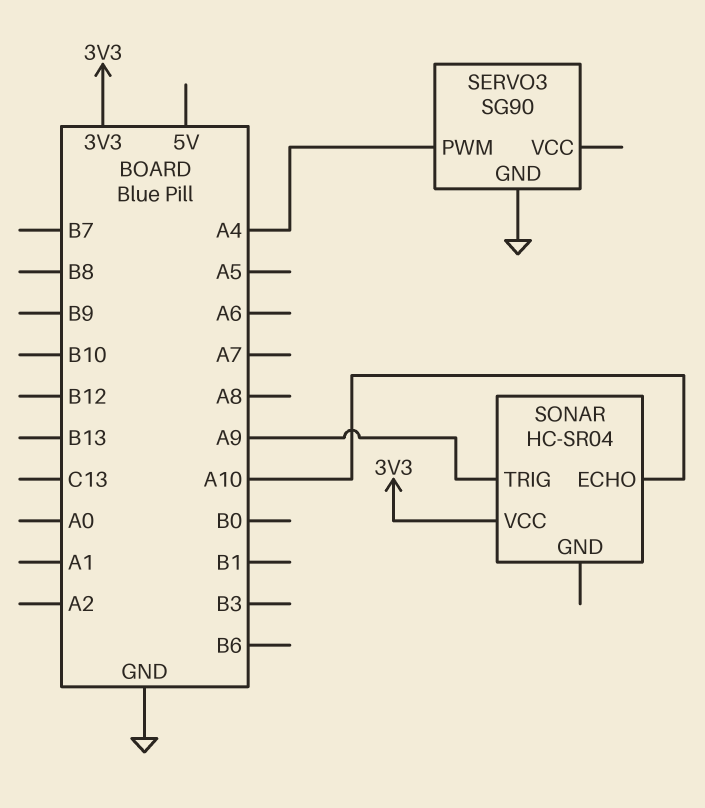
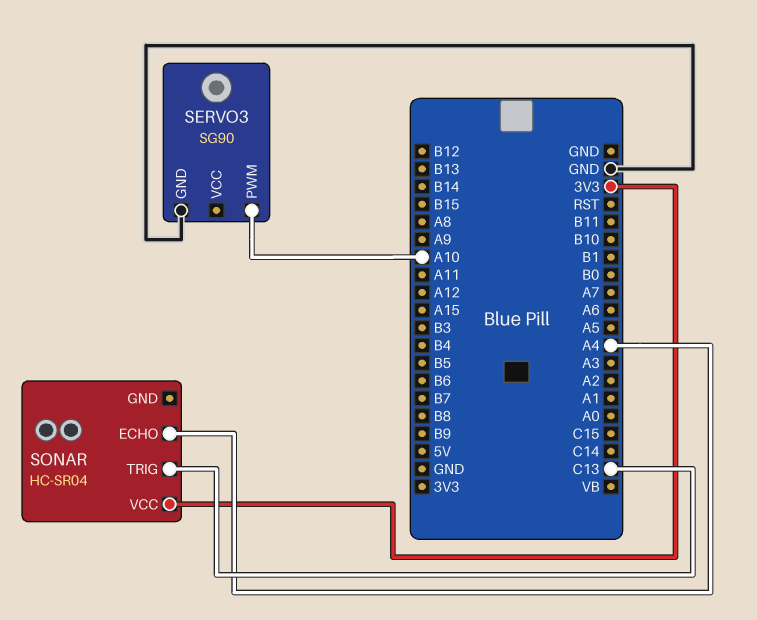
SERVO3 pin PWM: A4 -> A10
SONAR pin ECHO: A10 -> A4
SONAR pin TRIG: A9 -> C13

